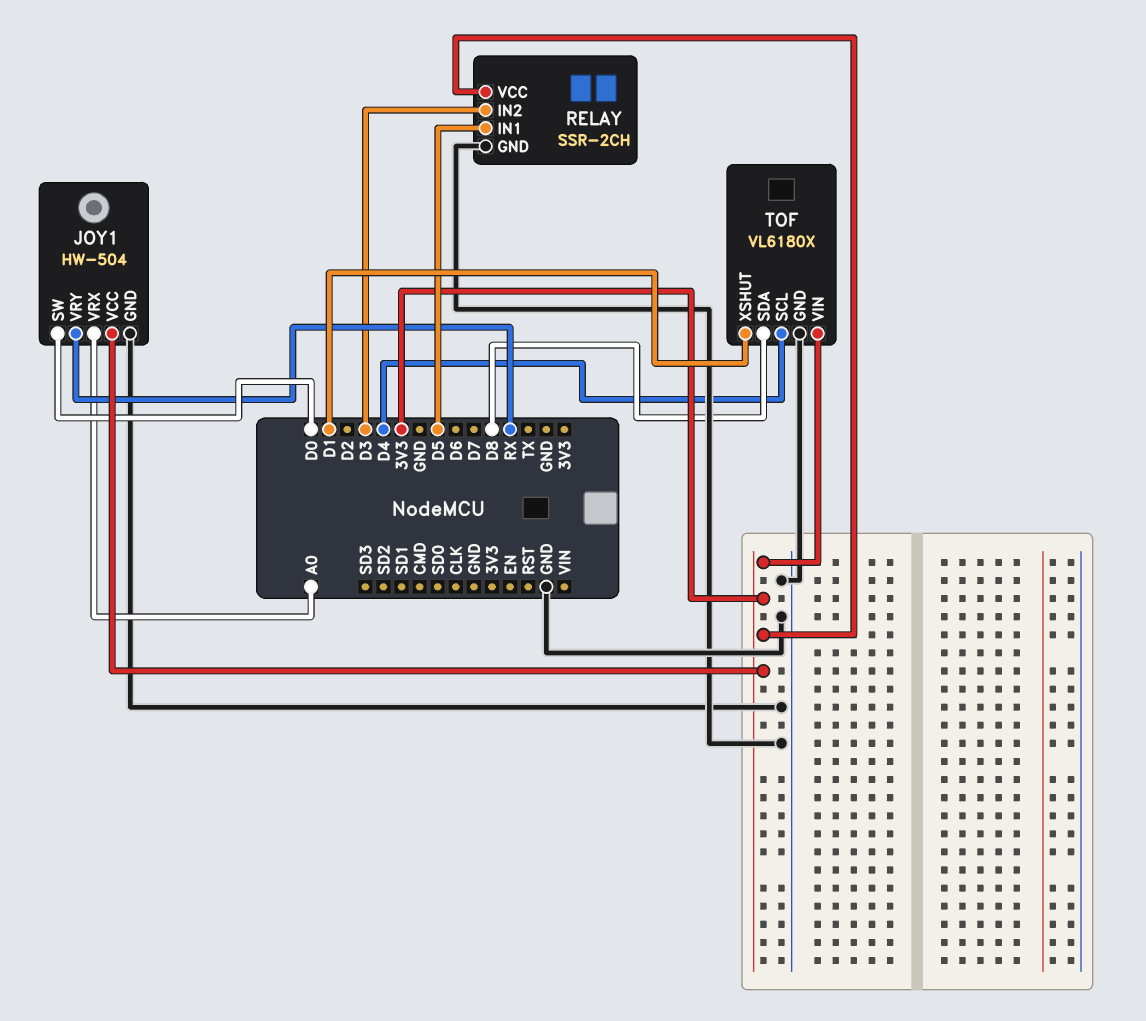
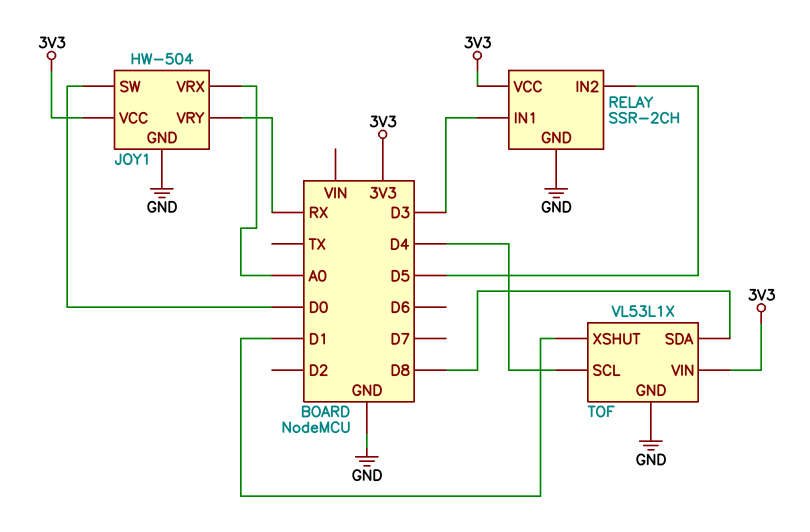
RELAY pin IN1: D5 -> D3
RELAY pin IN2: D3 -> D5
TOF: VL6180X -> VL53L1X

